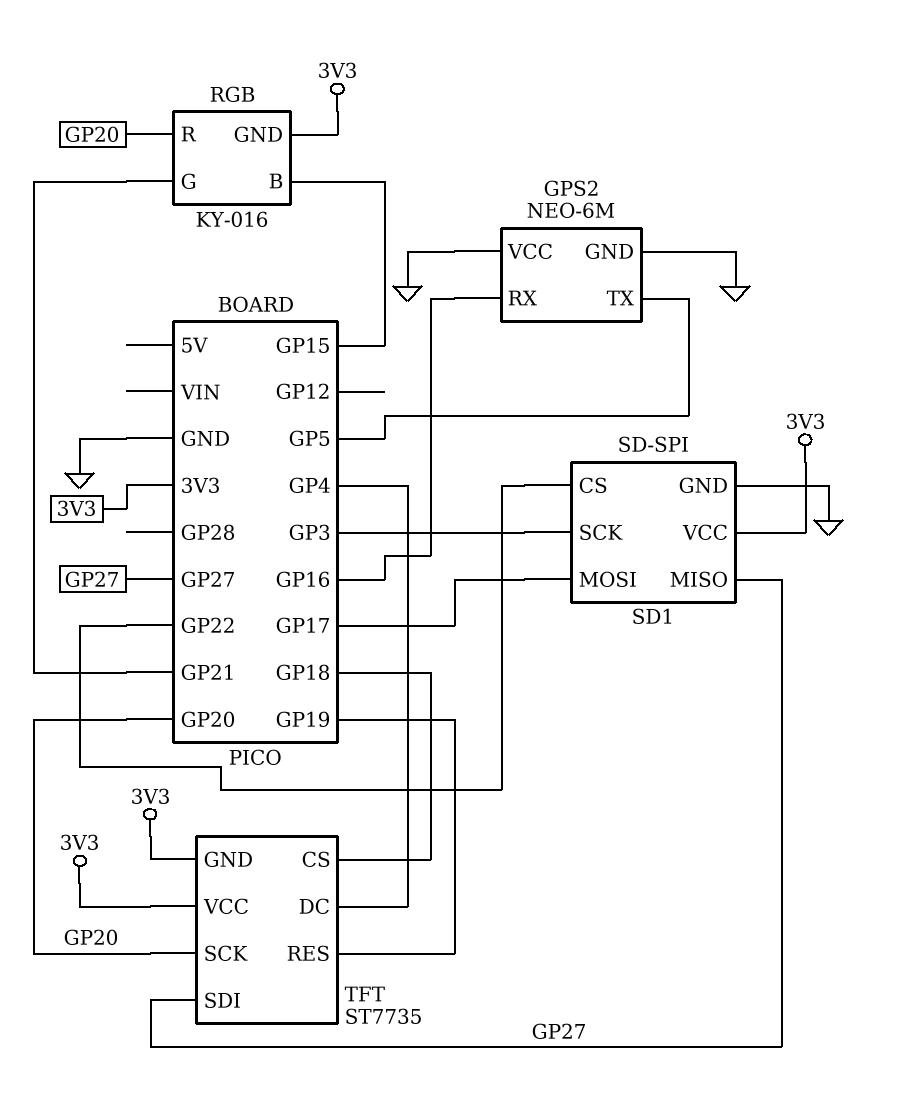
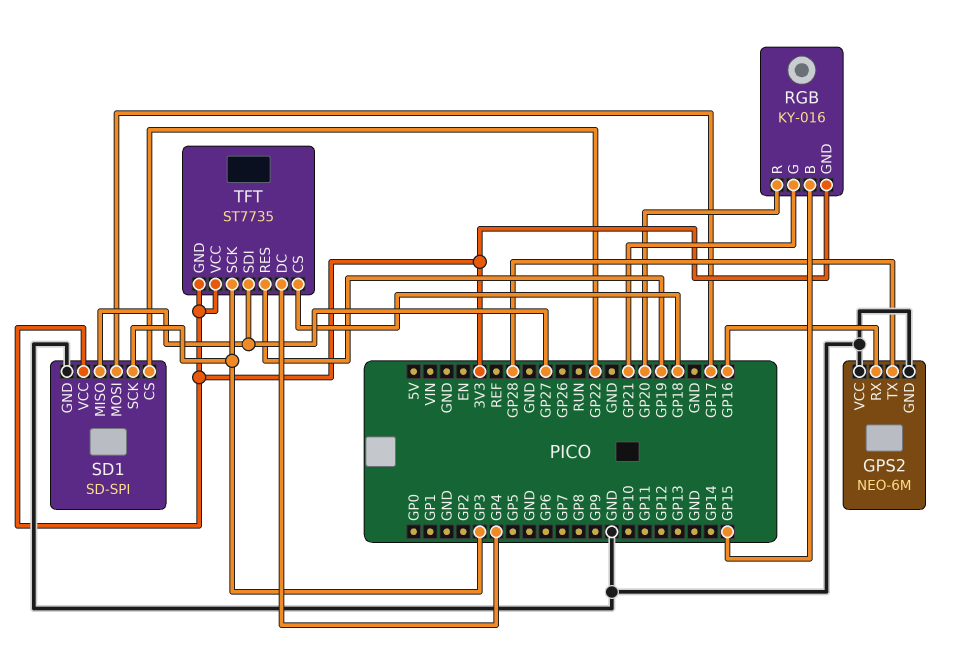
GPS2 pin TX: GP5 -> GP28
TFT pin SCK: GP20 -> GP3

